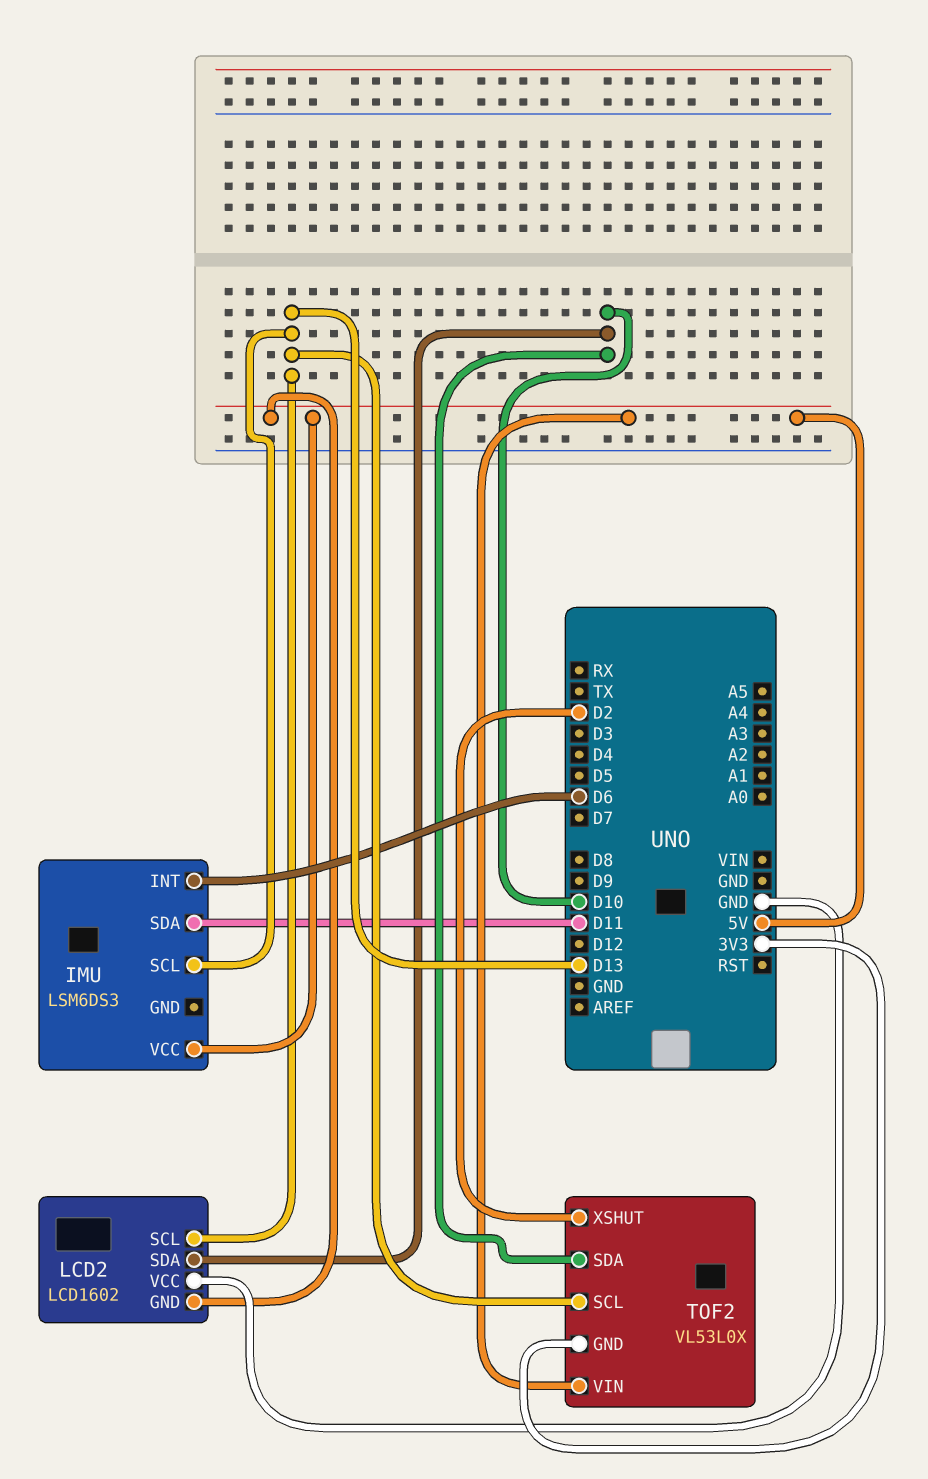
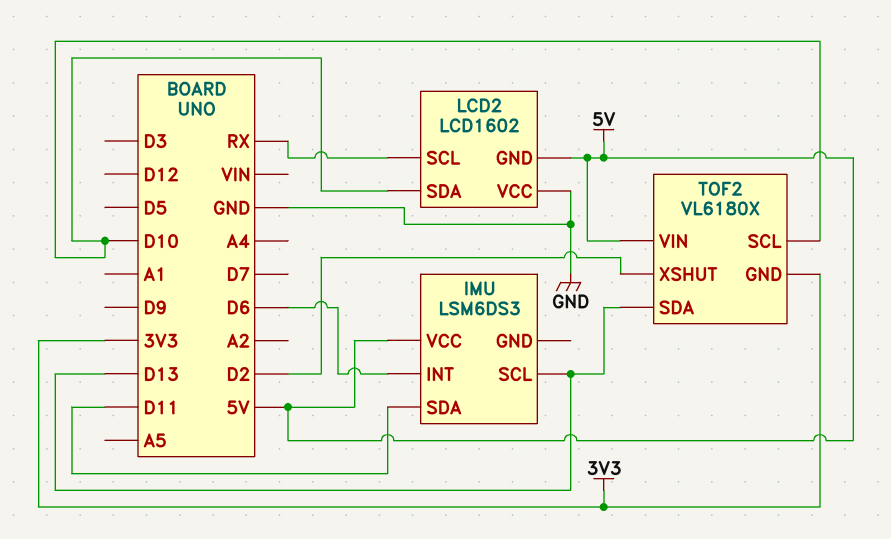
LCD2 pin SCL: D13 -> RX
TOF2: VL53L0X -> VL6180X
TOF2 pin SCL: D13 -> D10
TOF2 pin SDA: D10 -> D13

